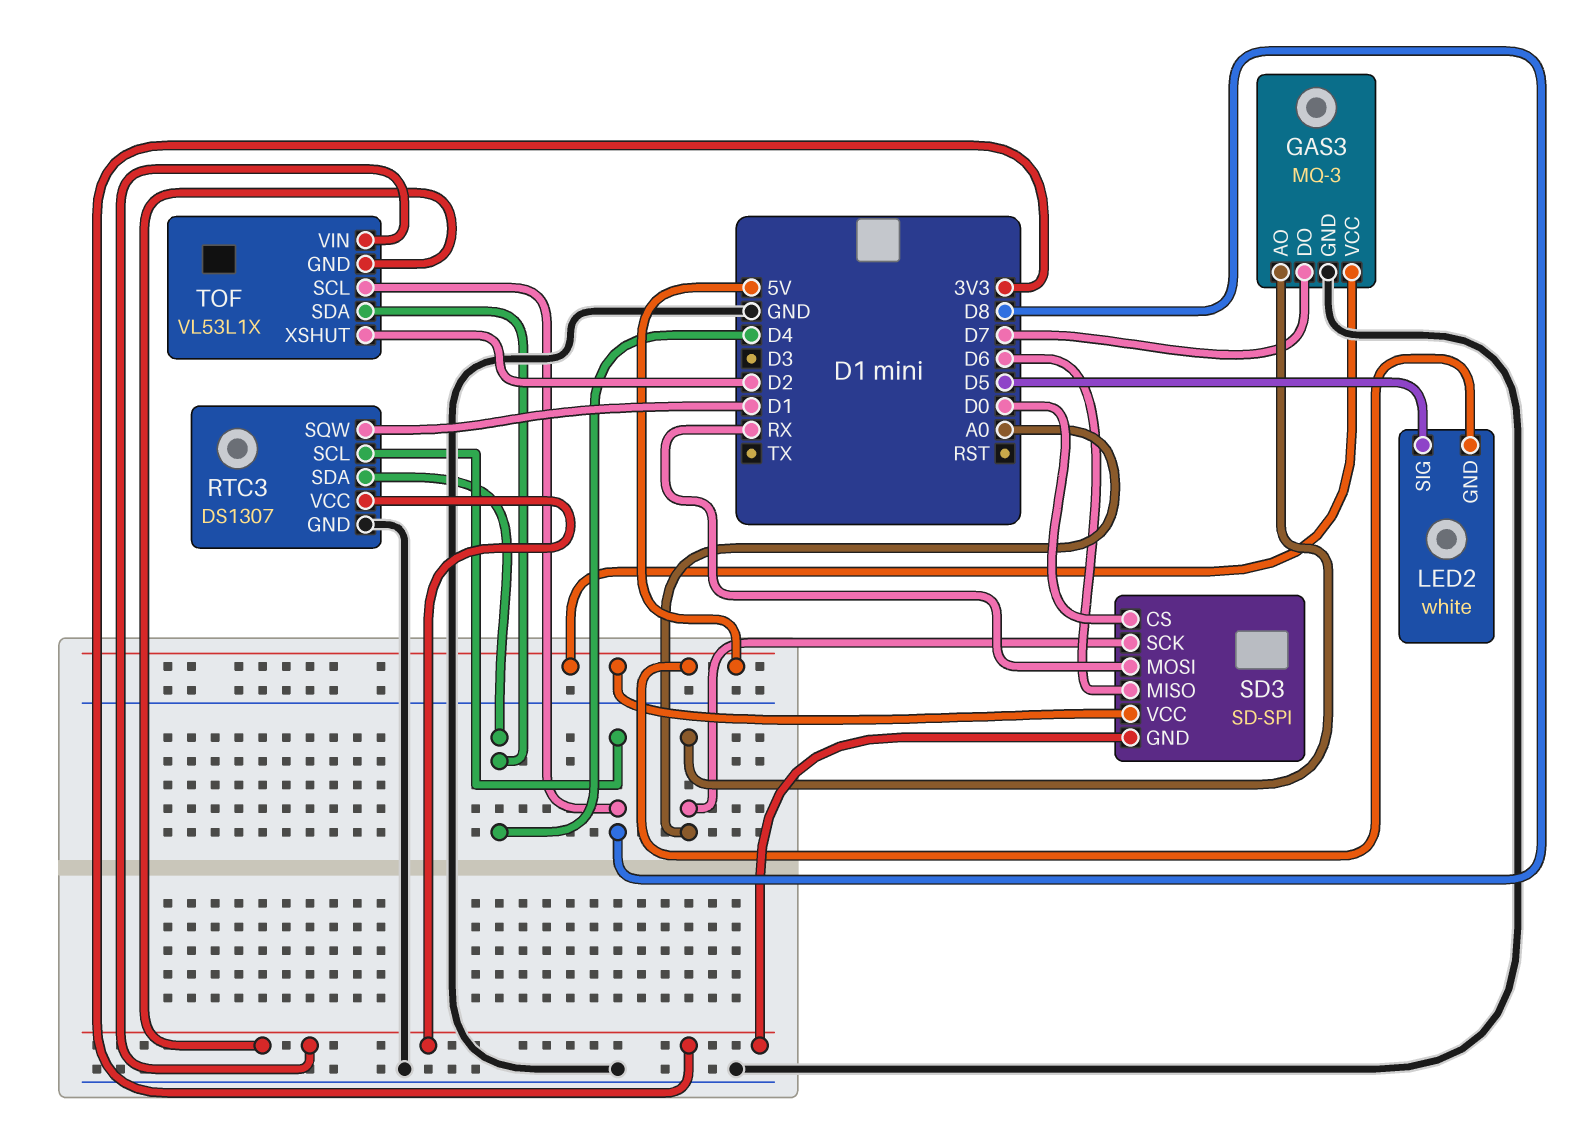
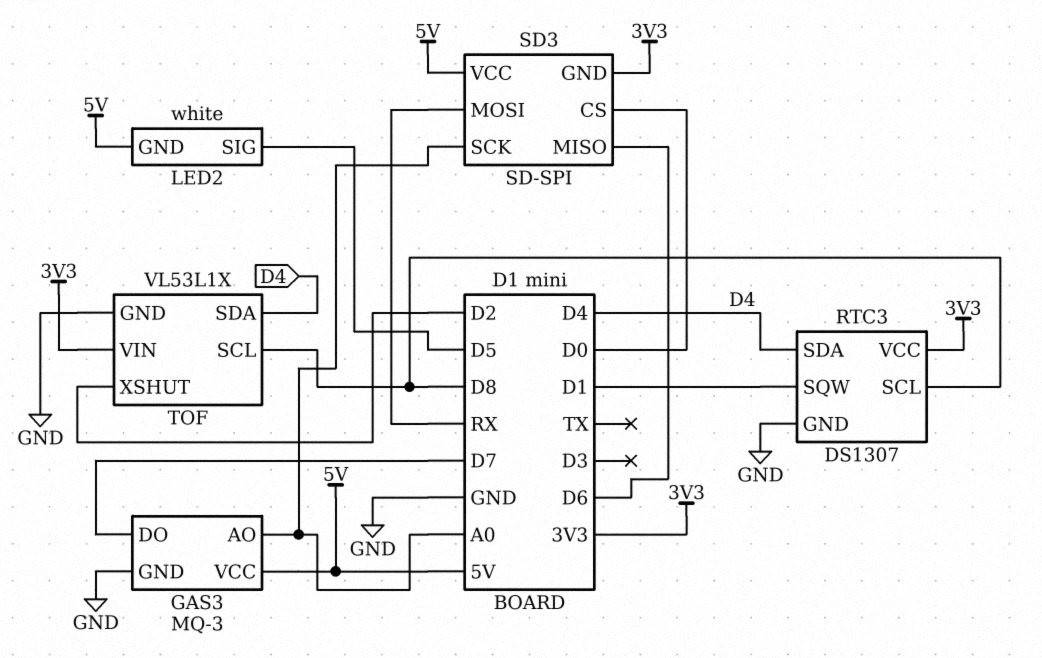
TOF pin GND: 3V3 -> GND

